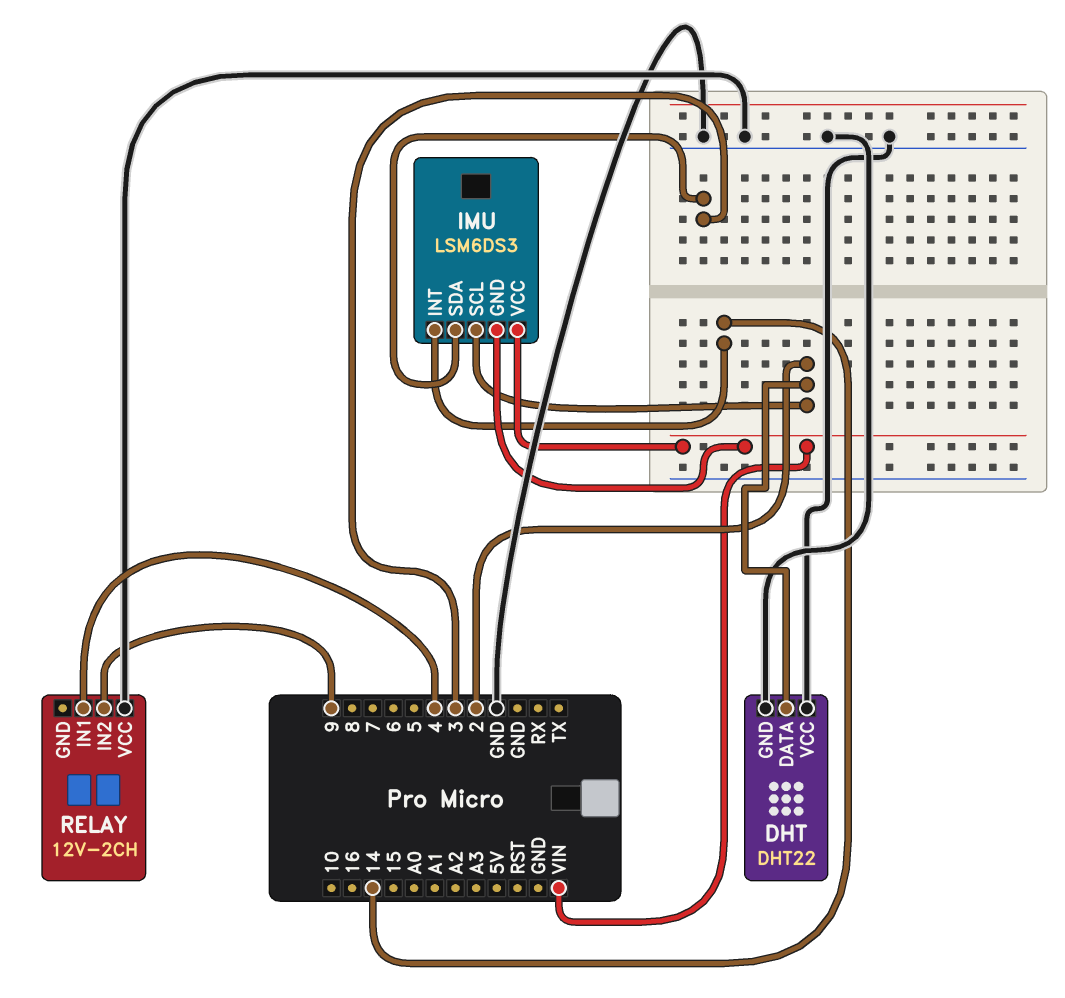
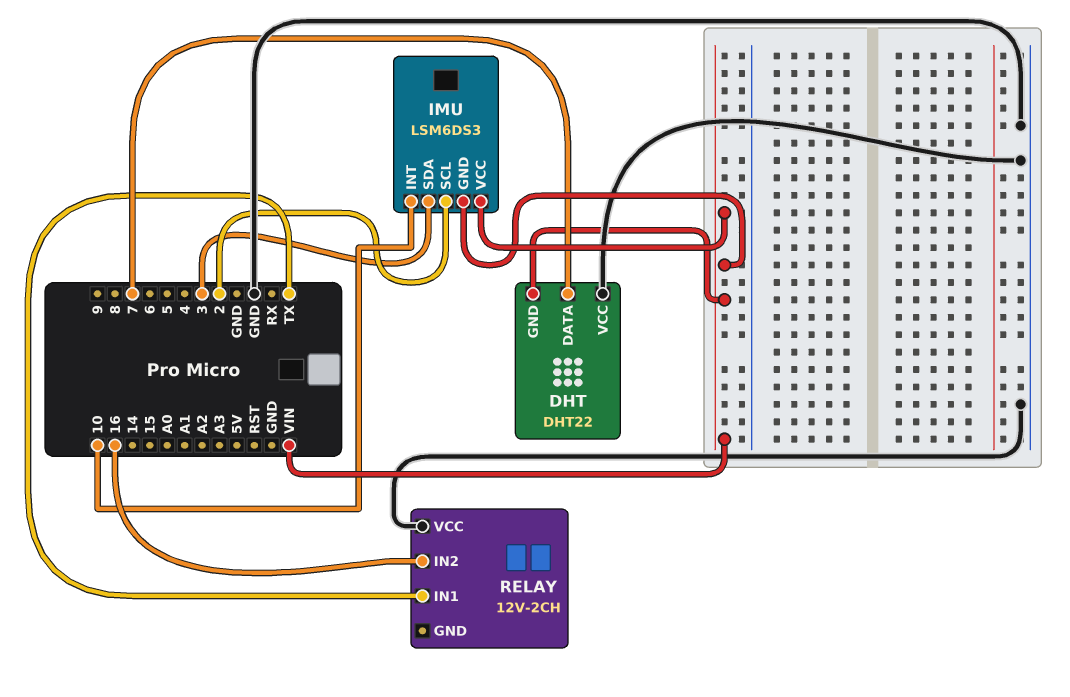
DHT pin DATA: 2 -> 7
DHT pin GND: GND -> VIN
IMU pin INT: 14 -> 10
RELAY pin IN1: 4 -> TX
RELAY pin IN2: 9 -> 16

